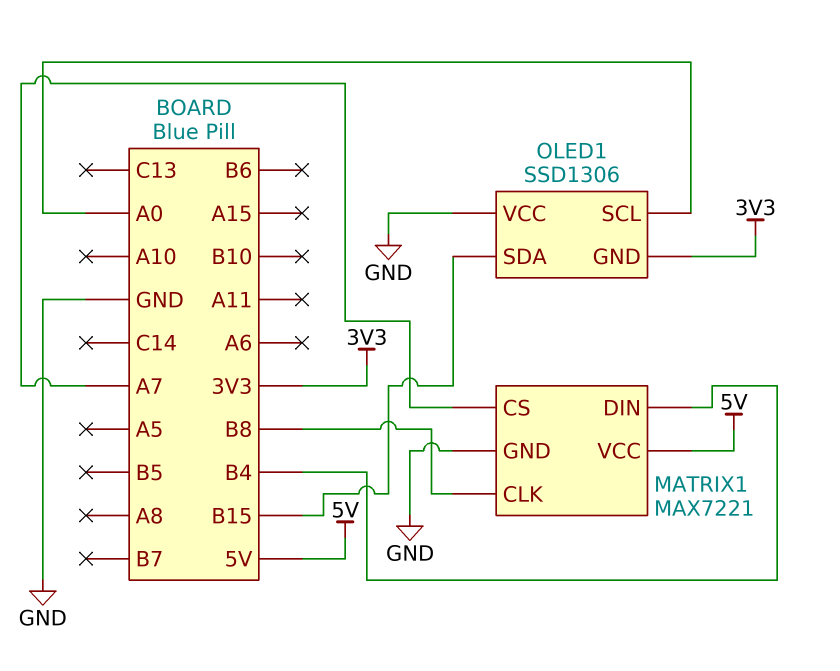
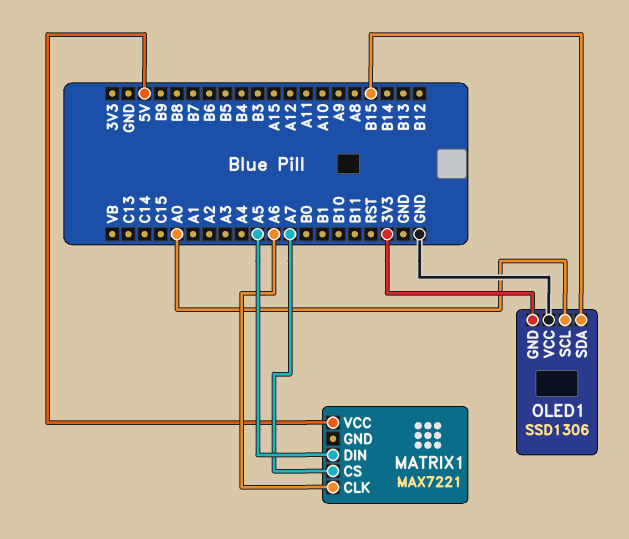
MATRIX1 pin CLK: B8 -> A6
MATRIX1 pin DIN: B4 -> A5
MATRIX1 pin GND: GND -> none

